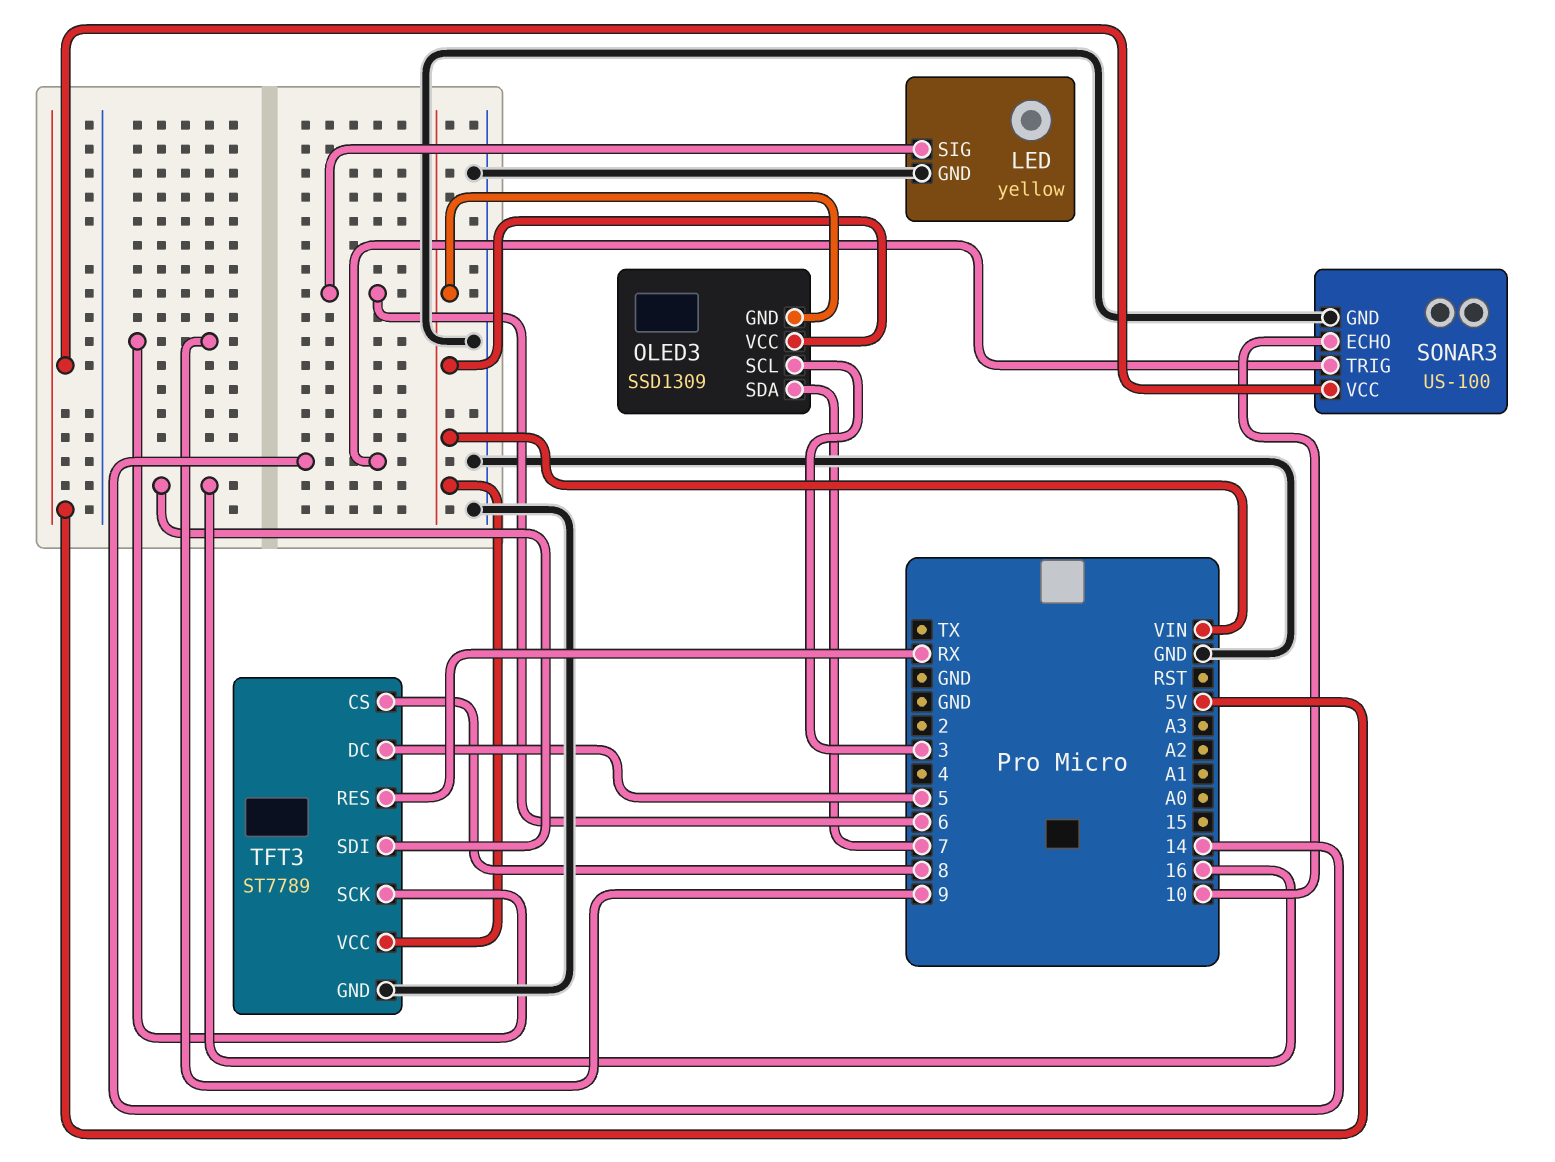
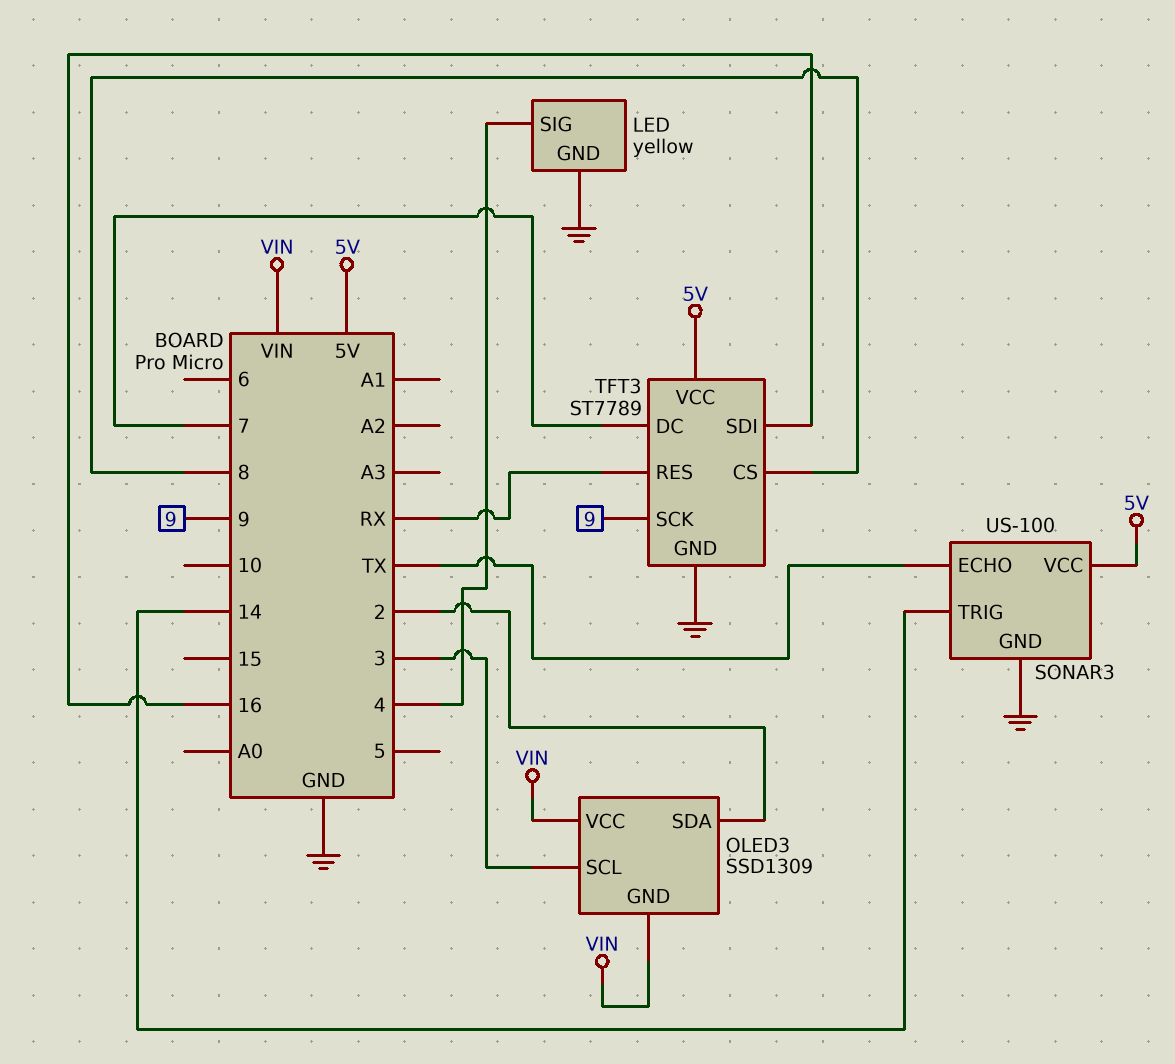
LED pin SIG: 6 -> 4
OLED3 pin SDA: 7 -> 2
SONAR3 pin ECHO: 10 -> TX
TFT3 pin DC: 5 -> 7
TFT3 pin VCC: VIN -> 5V

